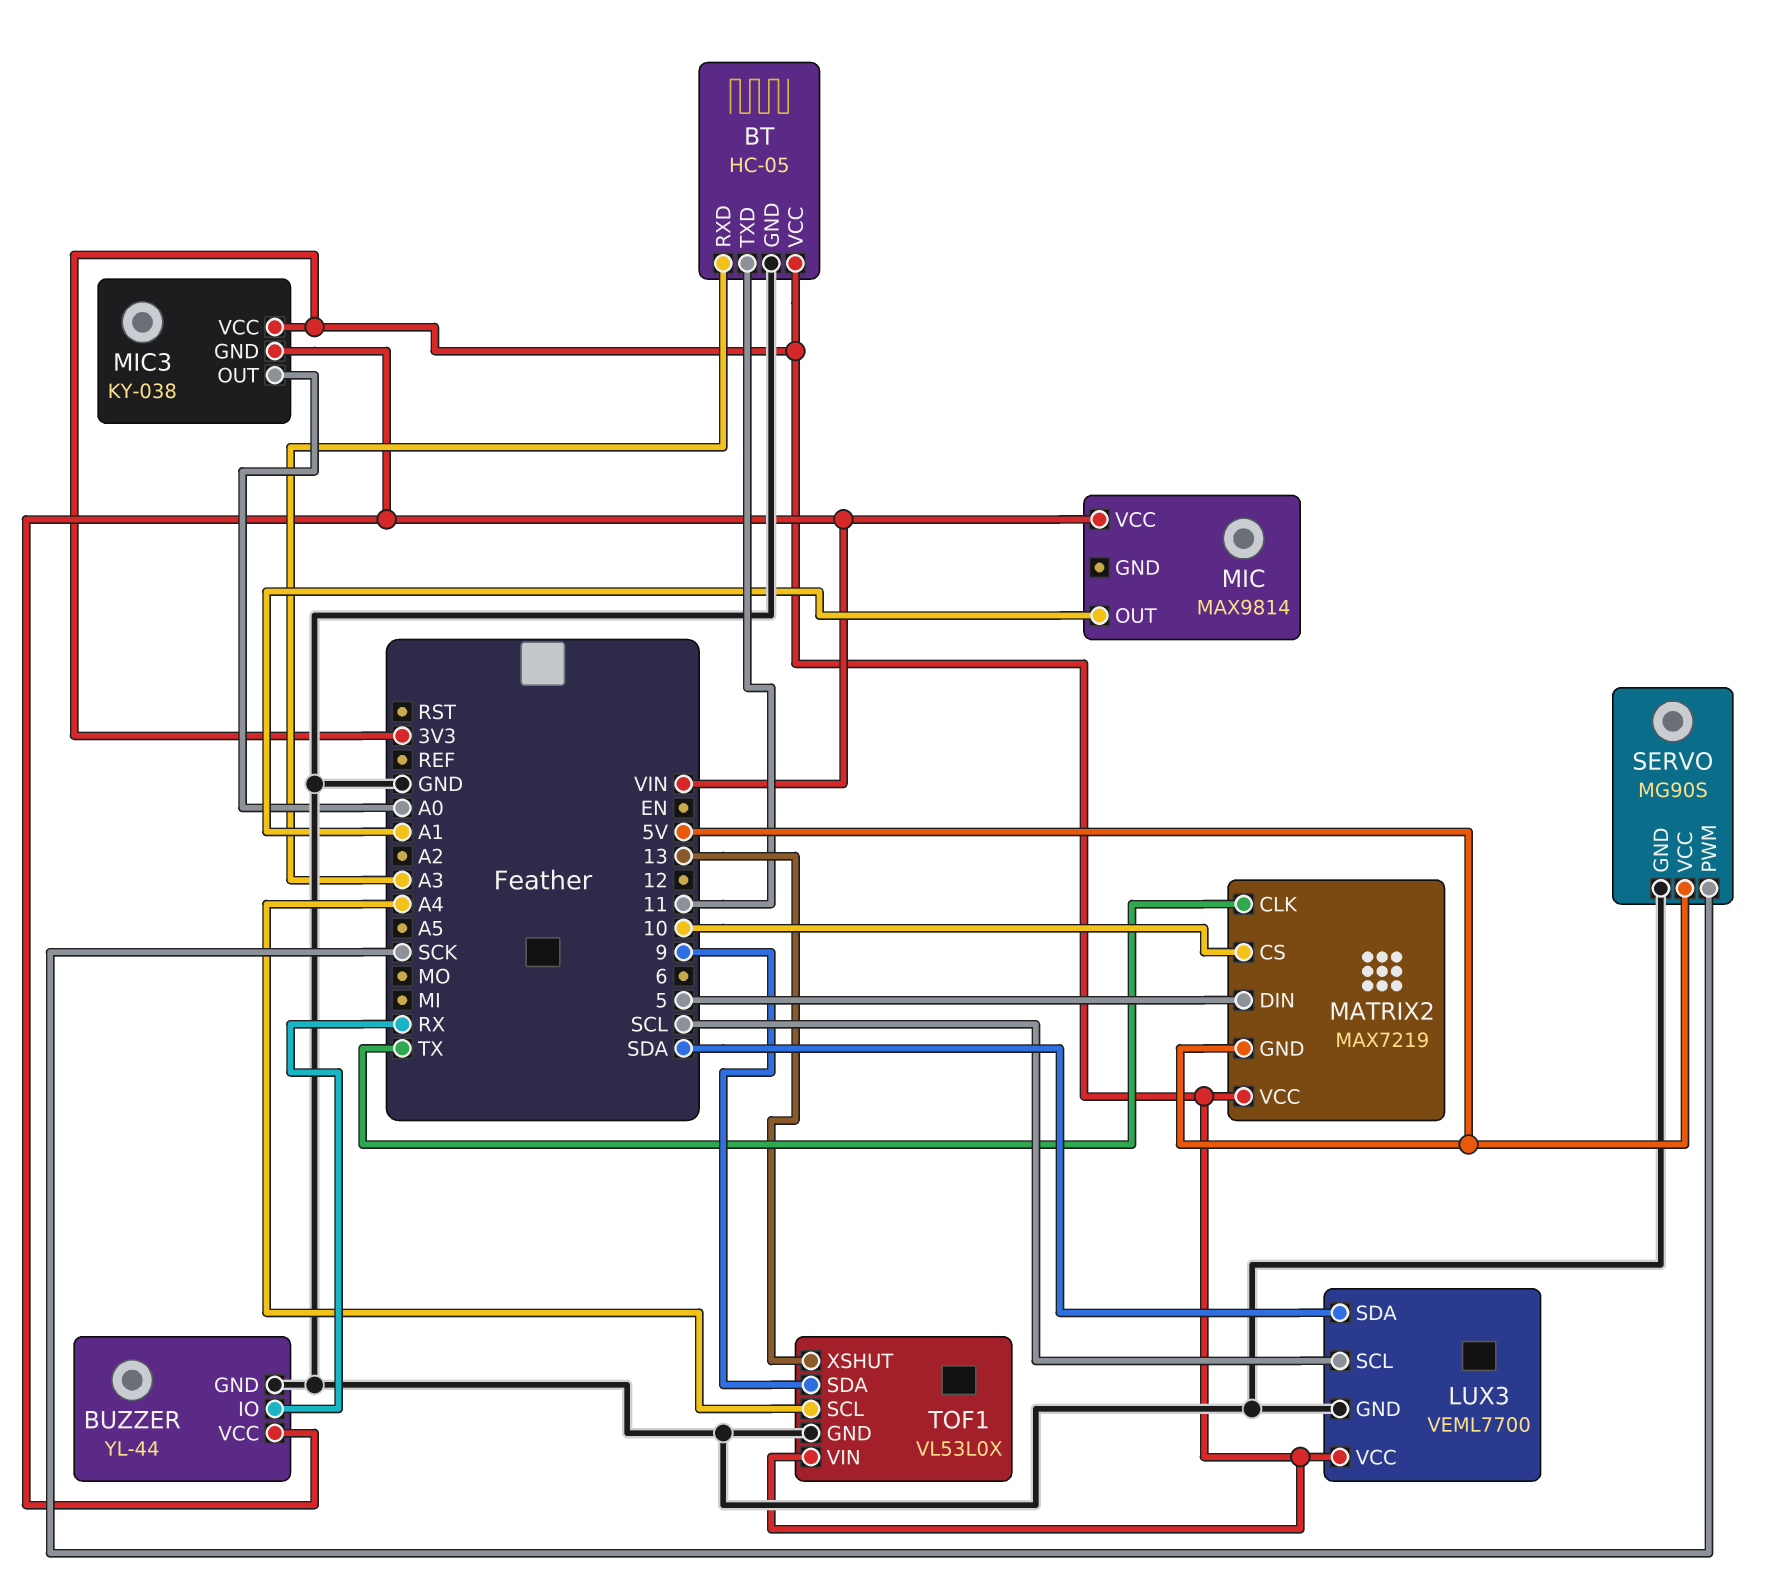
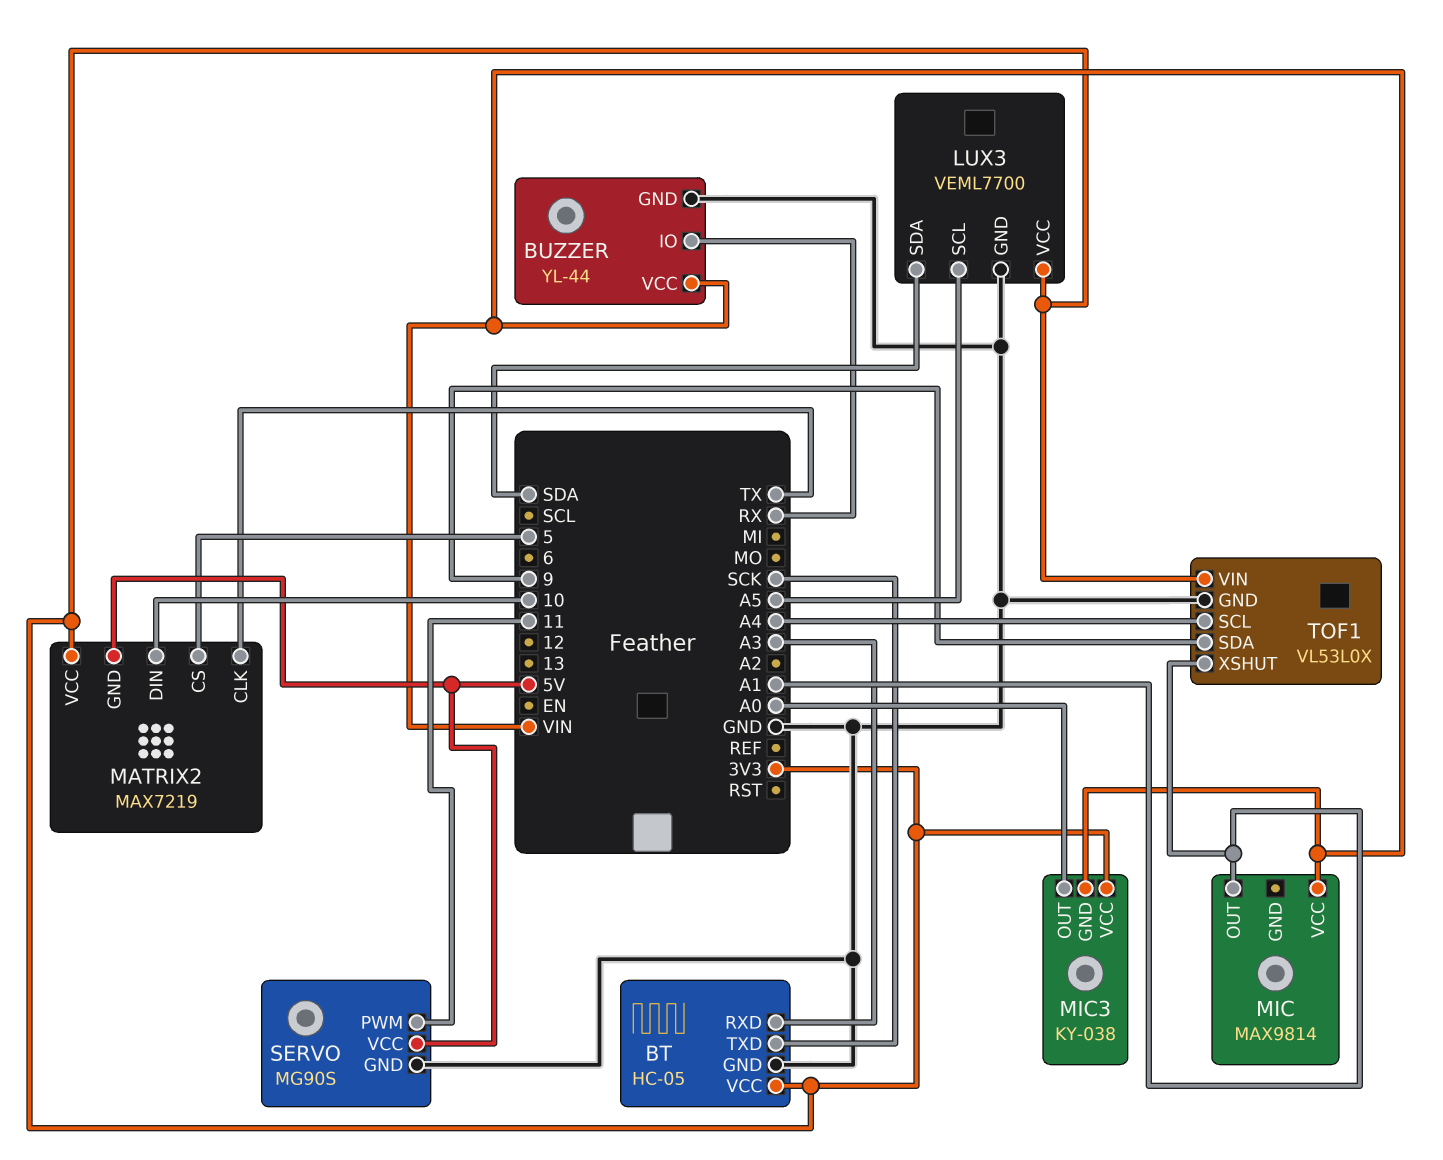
BT pin TXD: 11 -> SCK
LUX3 pin SCL: SCL -> A5
MATRIX2 pin CS: 10 -> 5
MATRIX2 pin DIN: 5 -> 10
SERVO pin PWM: SCK -> 11
TOF1 pin XSHUT: 13 -> A1

